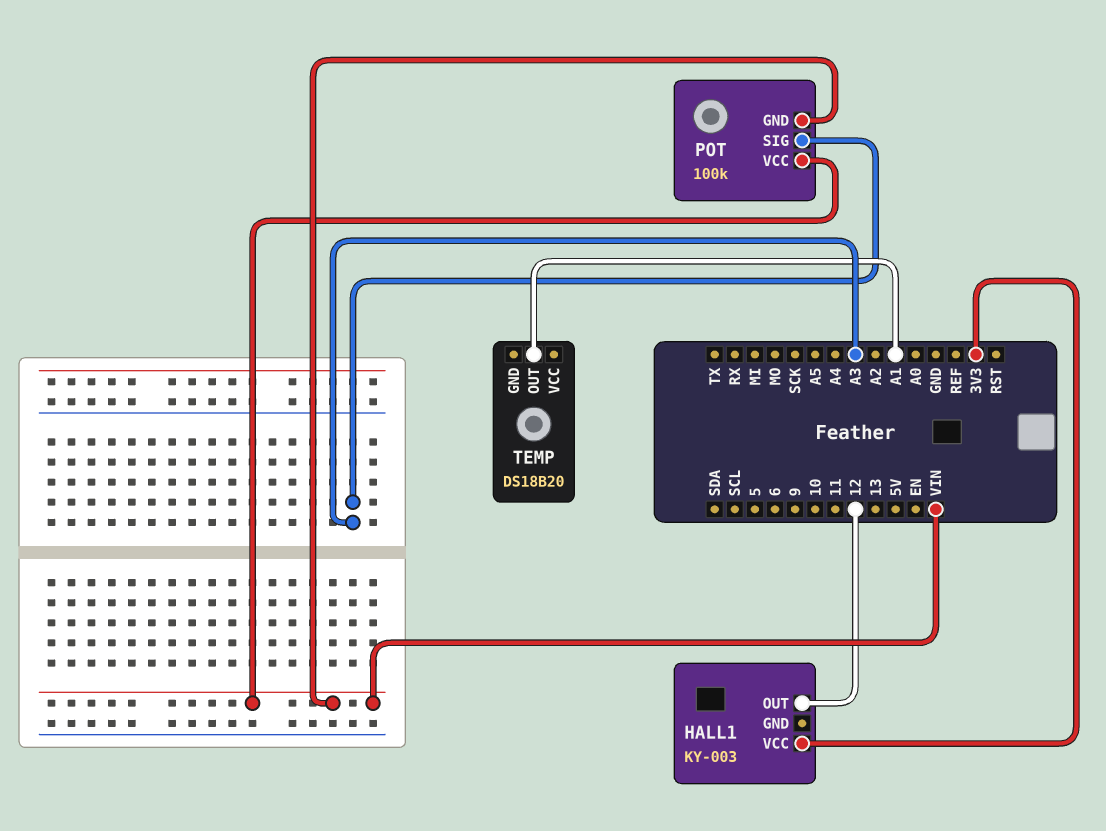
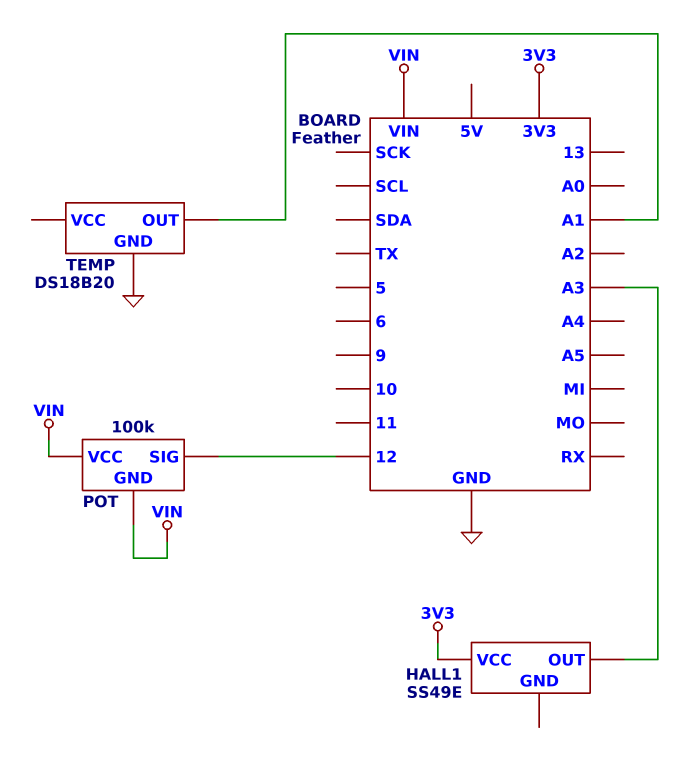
HALL1: KY-003 -> SS49E
HALL1 pin OUT: 12 -> A3
POT pin SIG: A3 -> 12
TEMP pin GND: none -> GND

